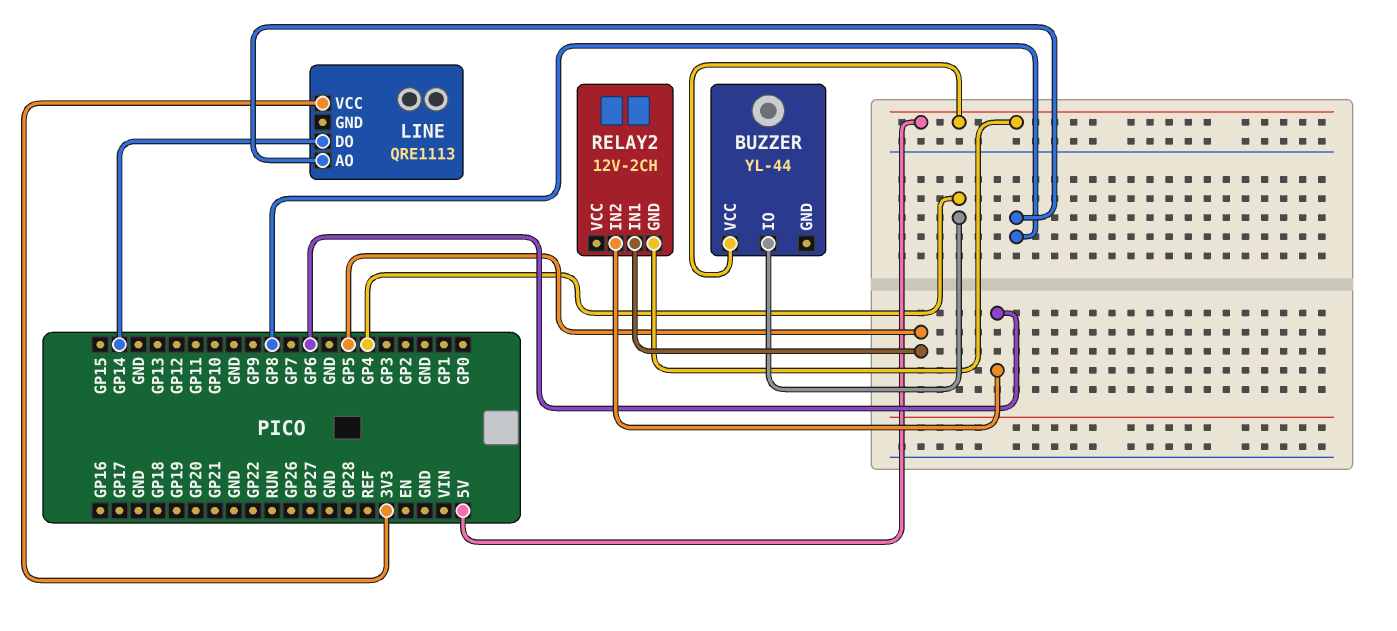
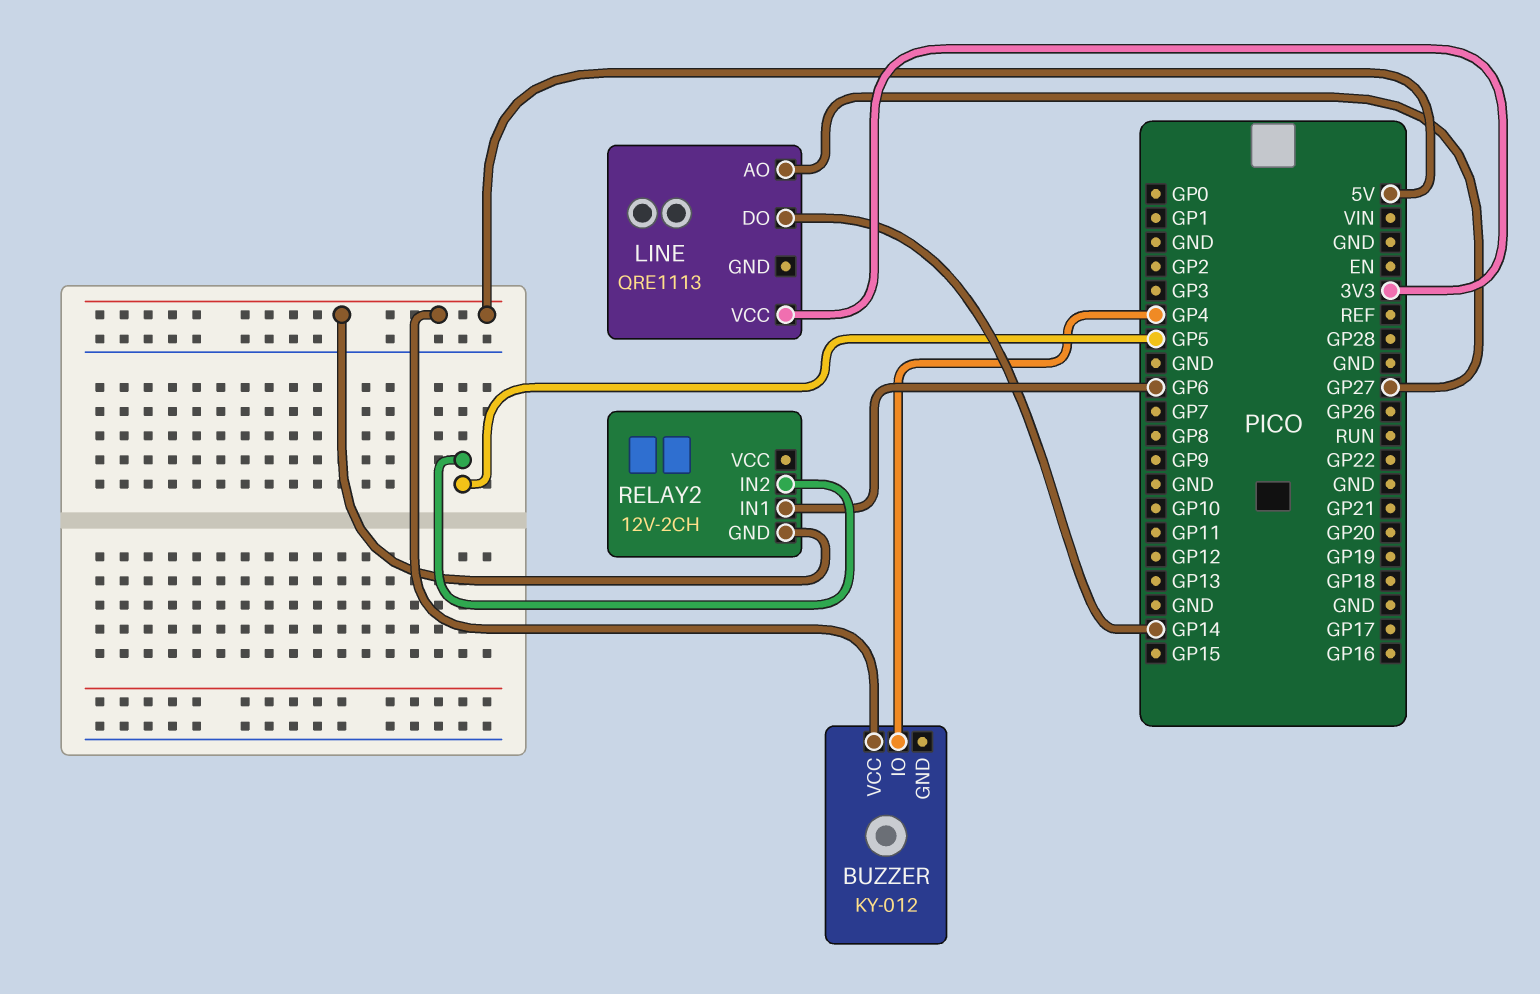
BUZZER: YL-44 -> KY-012
LINE pin AO: GP8 -> GP27
RELAY2 pin IN1: GP5 -> GP6
RELAY2 pin IN2: GP6 -> GP5

